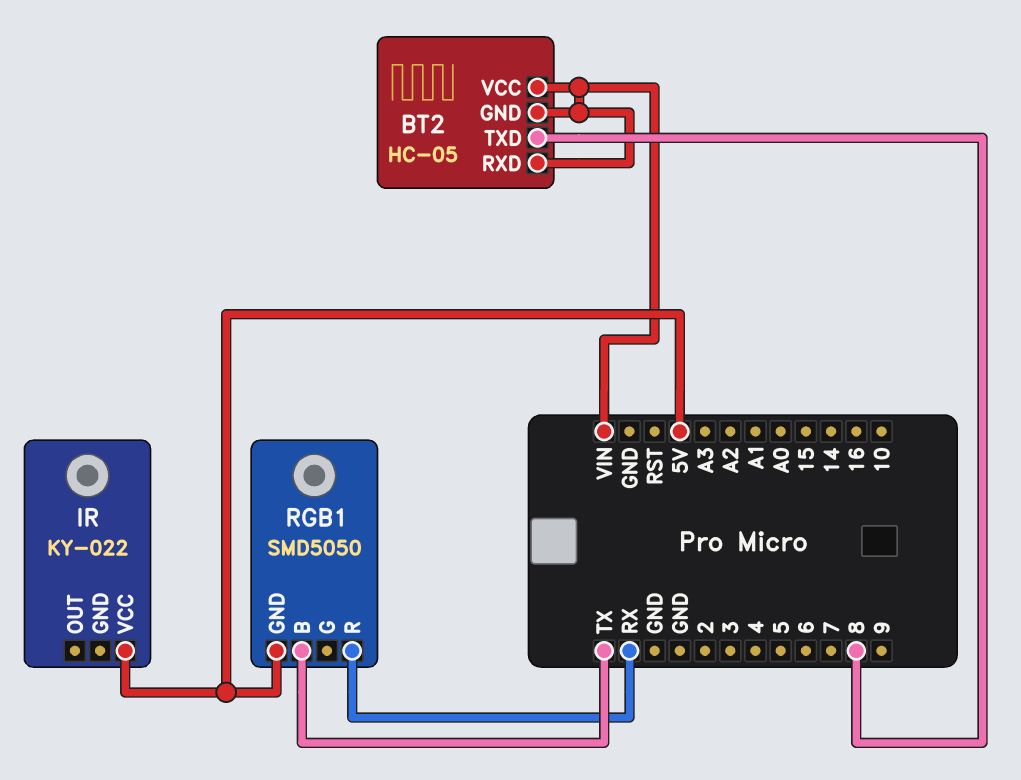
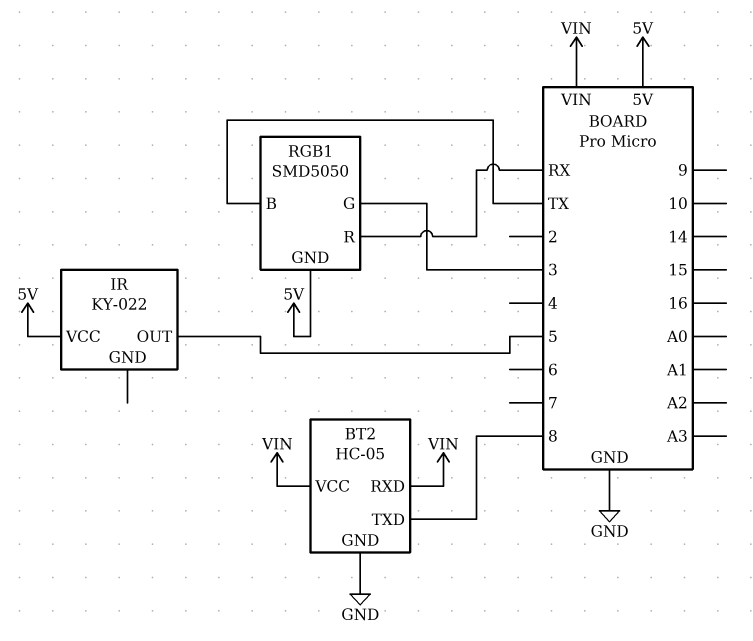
BT2 pin GND: VIN -> GND
IR pin OUT: none -> 5
RGB1 pin G: none -> 3

